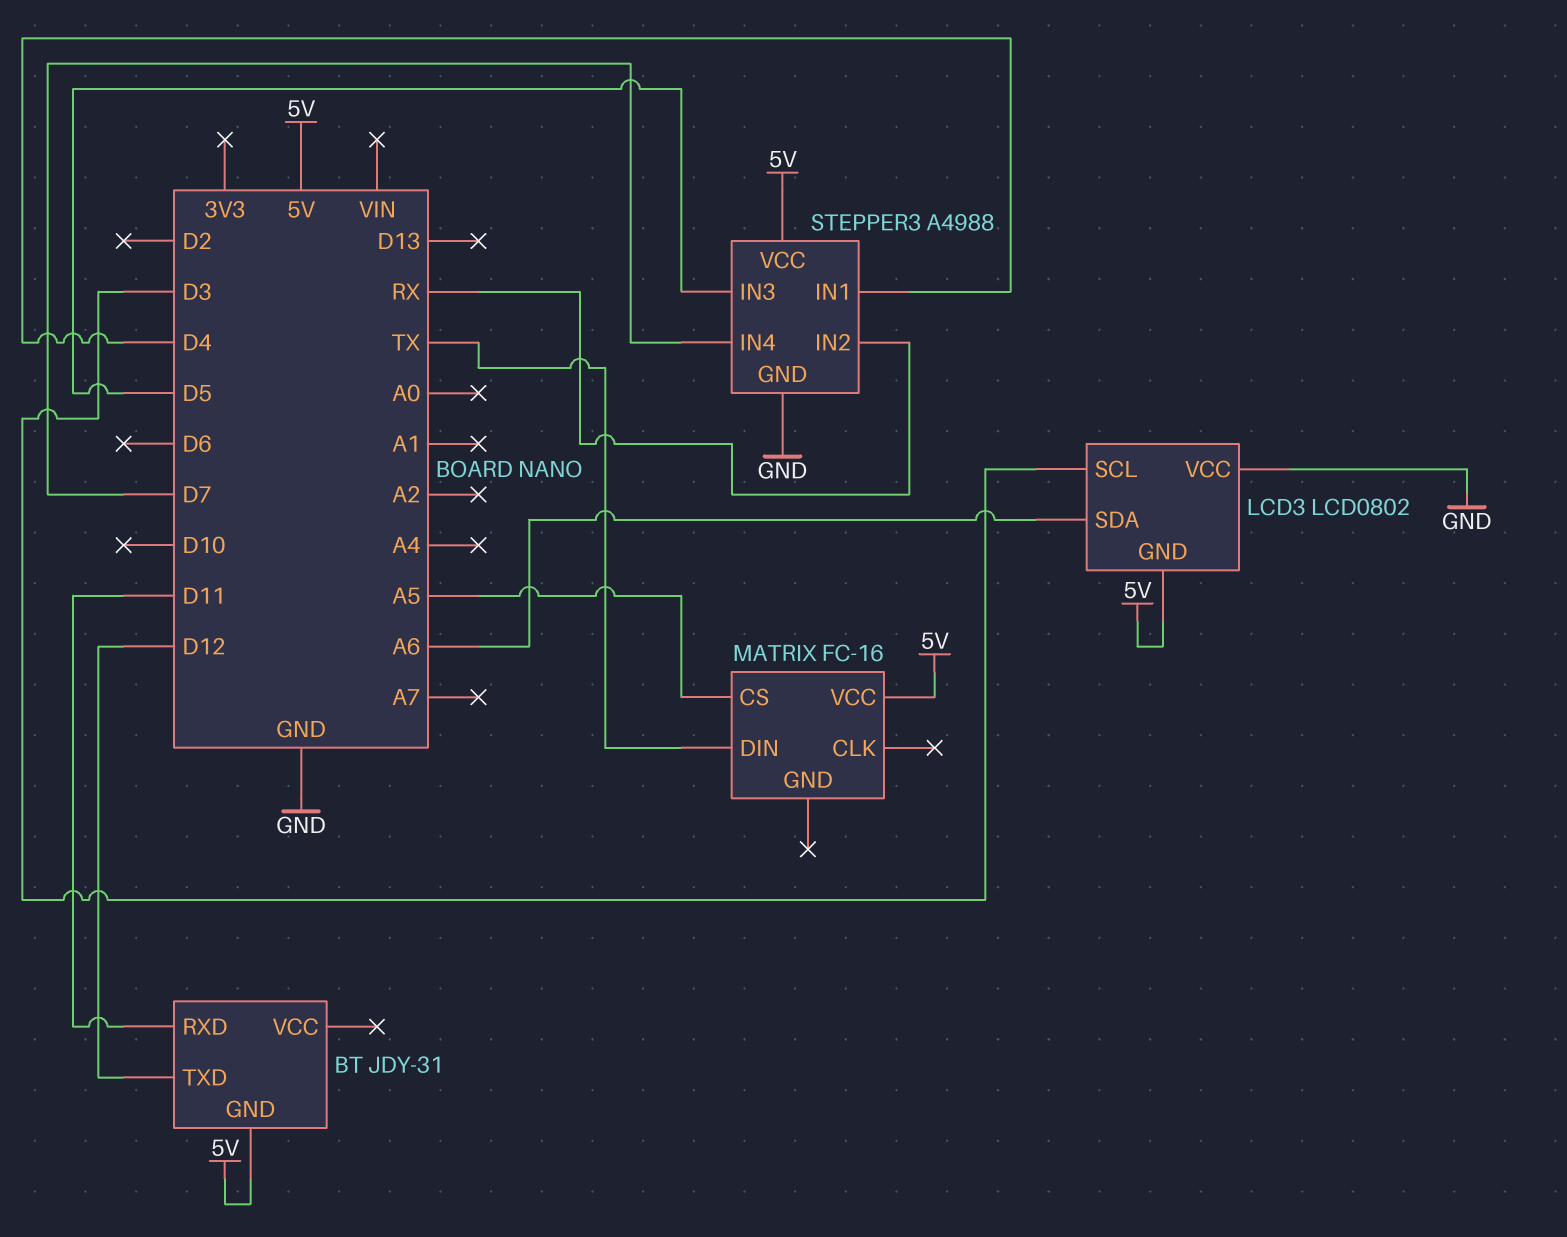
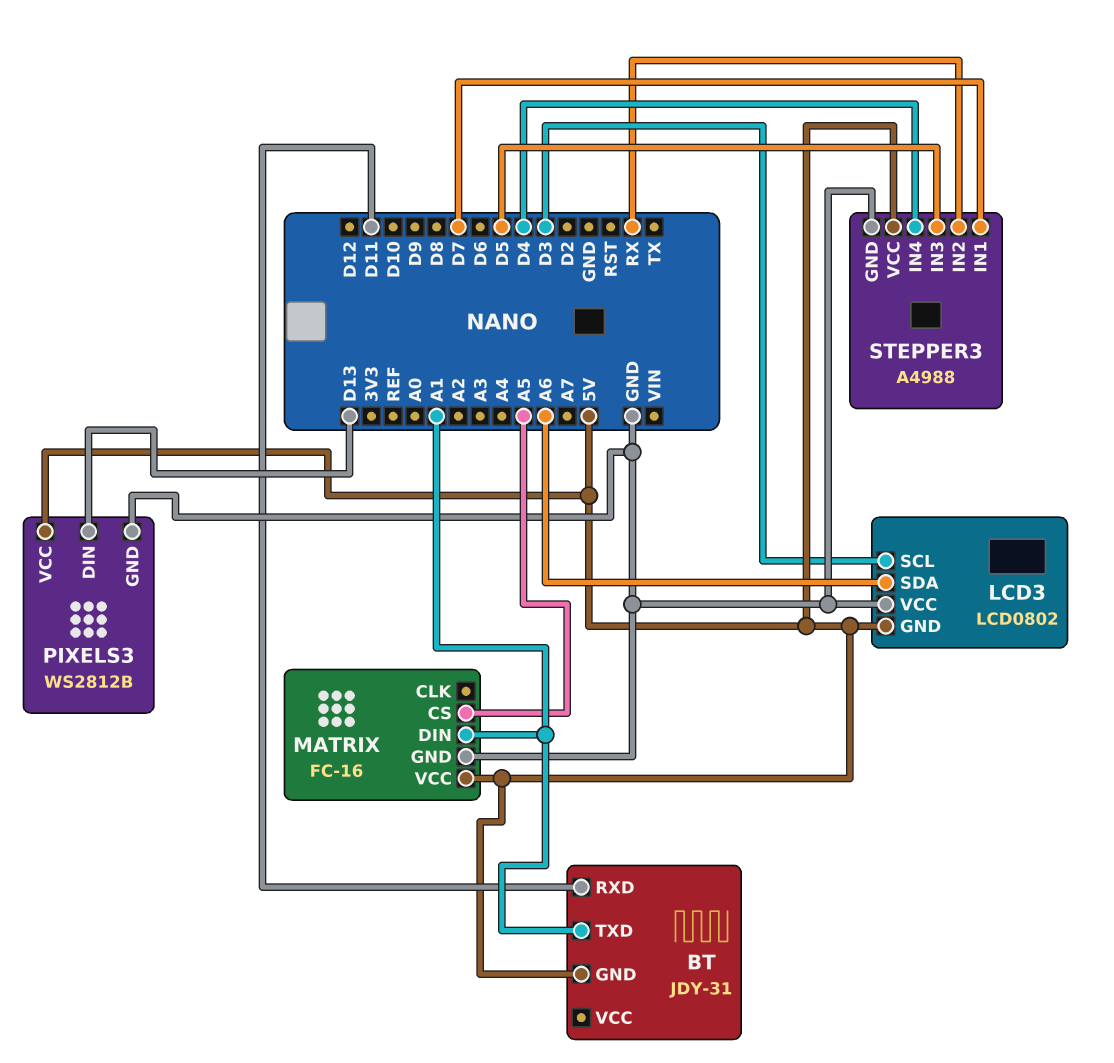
BT pin TXD: D12 -> A1
MATRIX pin DIN: TX -> A1
MATRIX pin GND: none -> GND
PIXELS3: none -> WS2812B
PIXELS3 pin DIN: none -> D13
PIXELS3 pin GND: none -> GND
PIXELS3 pin VCC: none -> 5V
STEPPER3 pin IN1: D4 -> D7
STEPPER3 pin IN4: D7 -> D4

